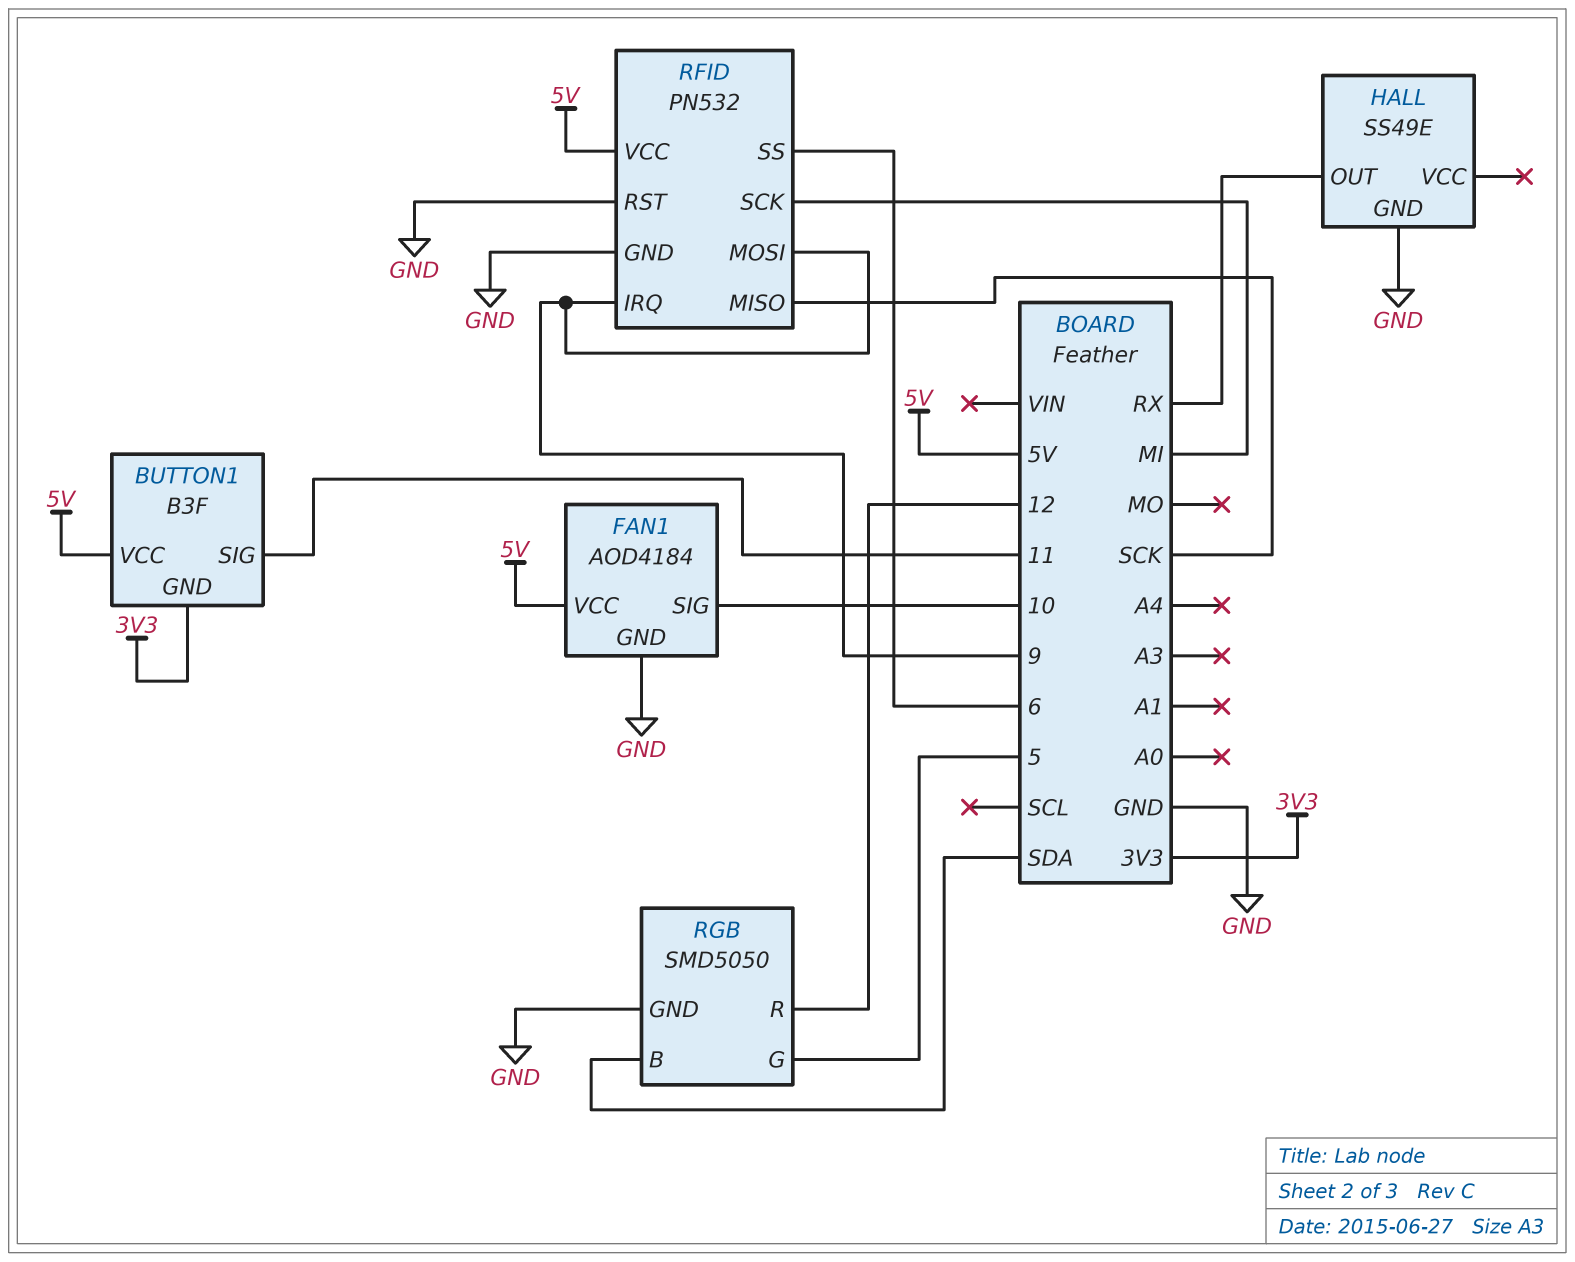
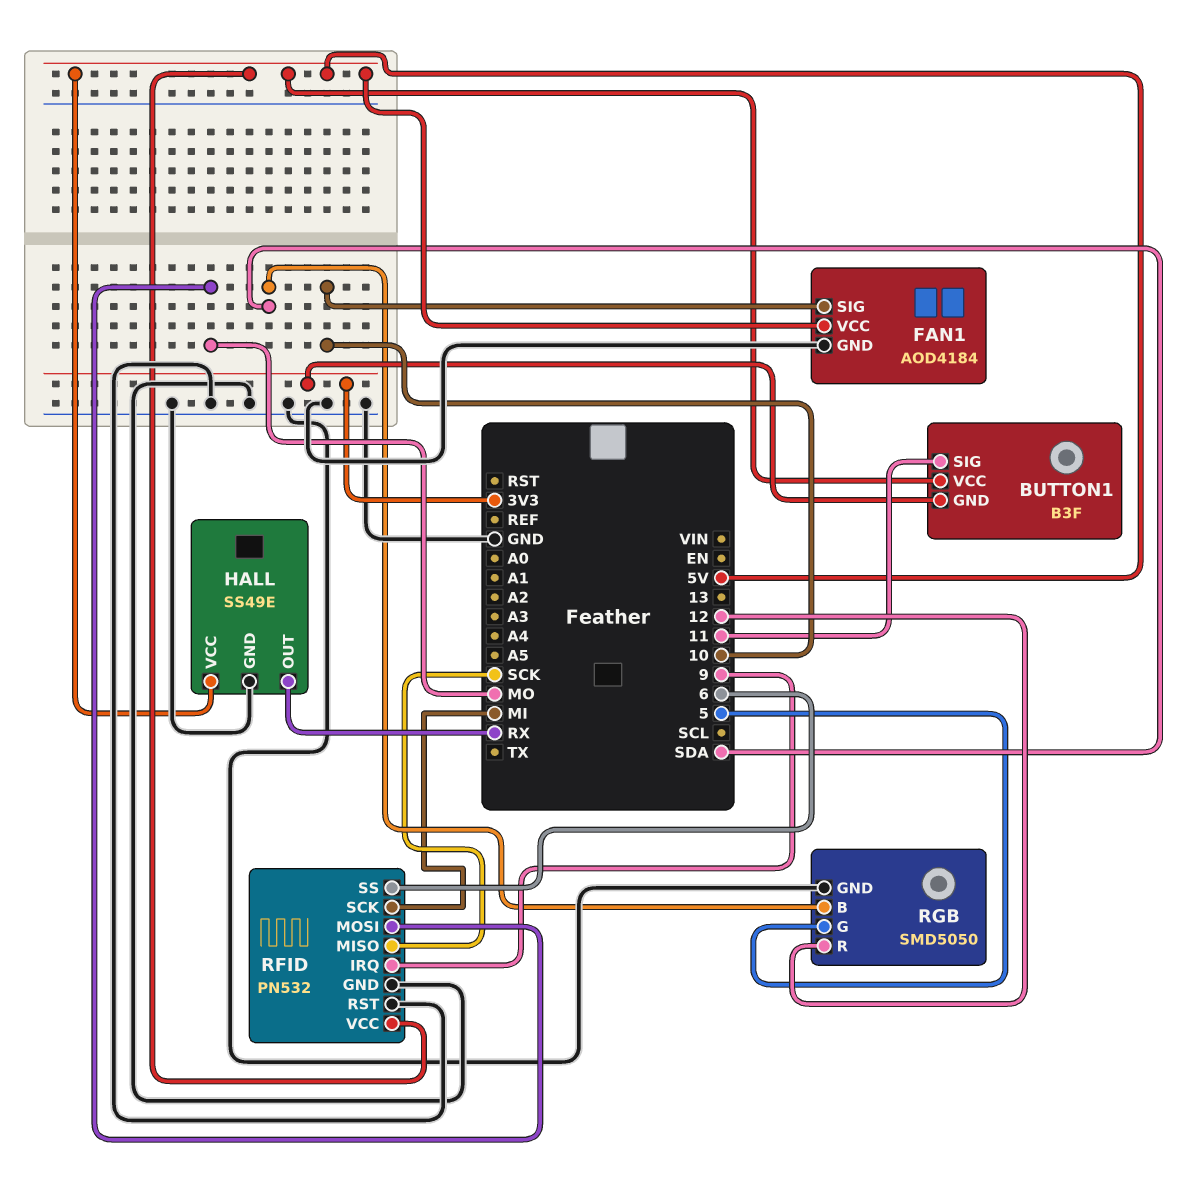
HALL pin VCC: none -> 5V
RFID pin MOSI: 9 -> MO

